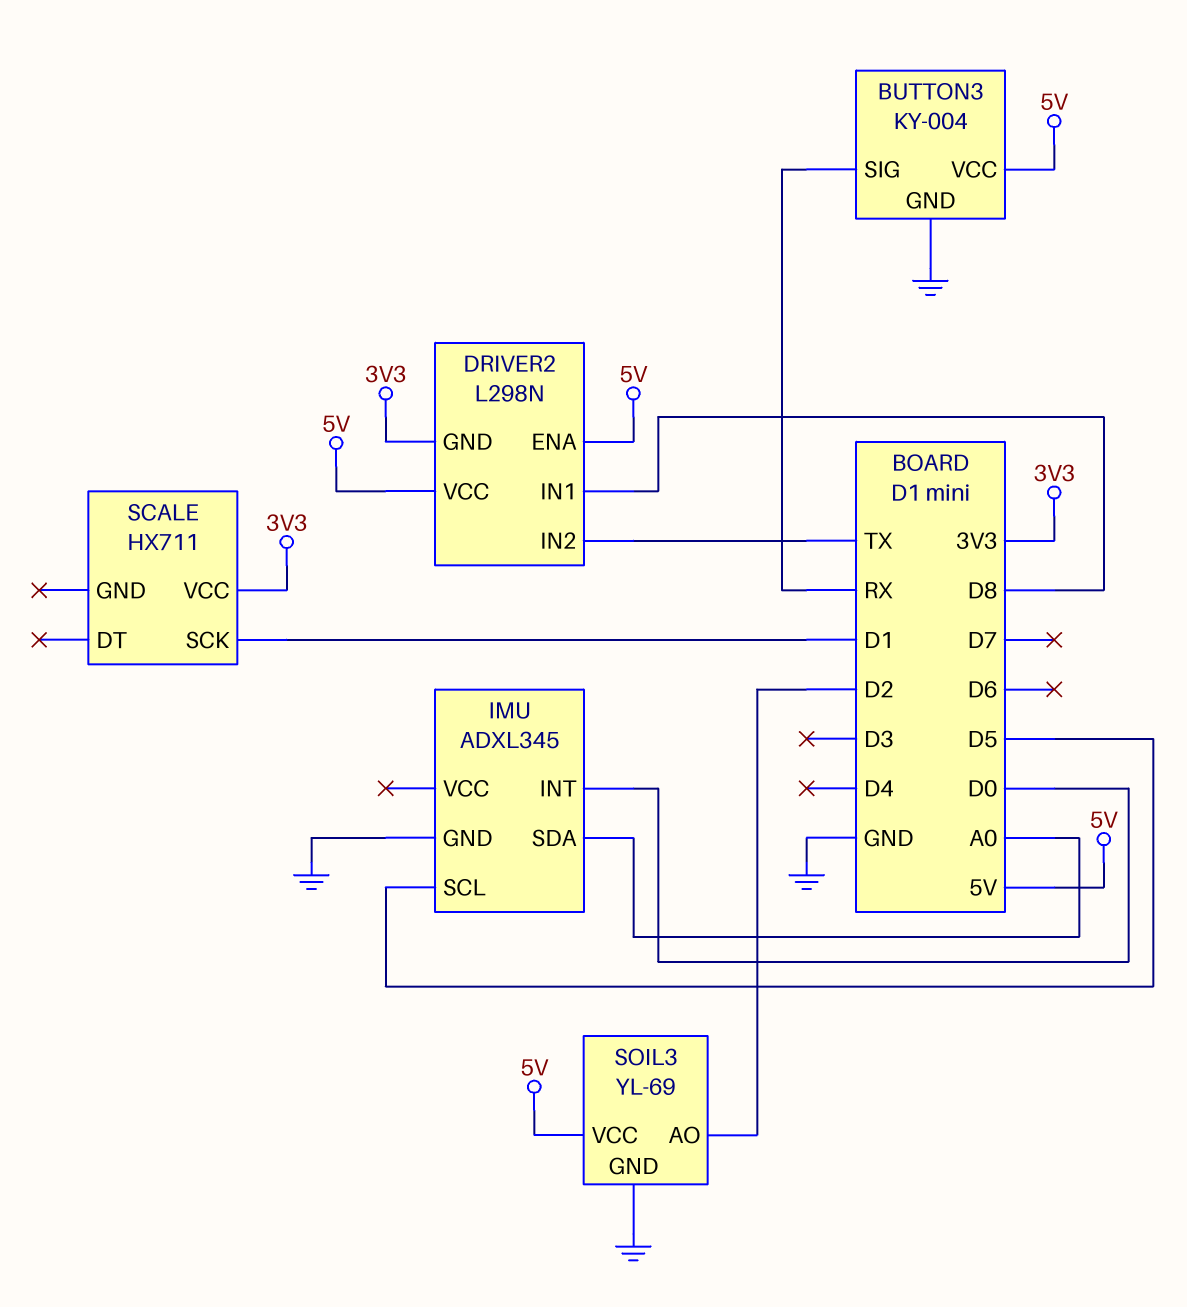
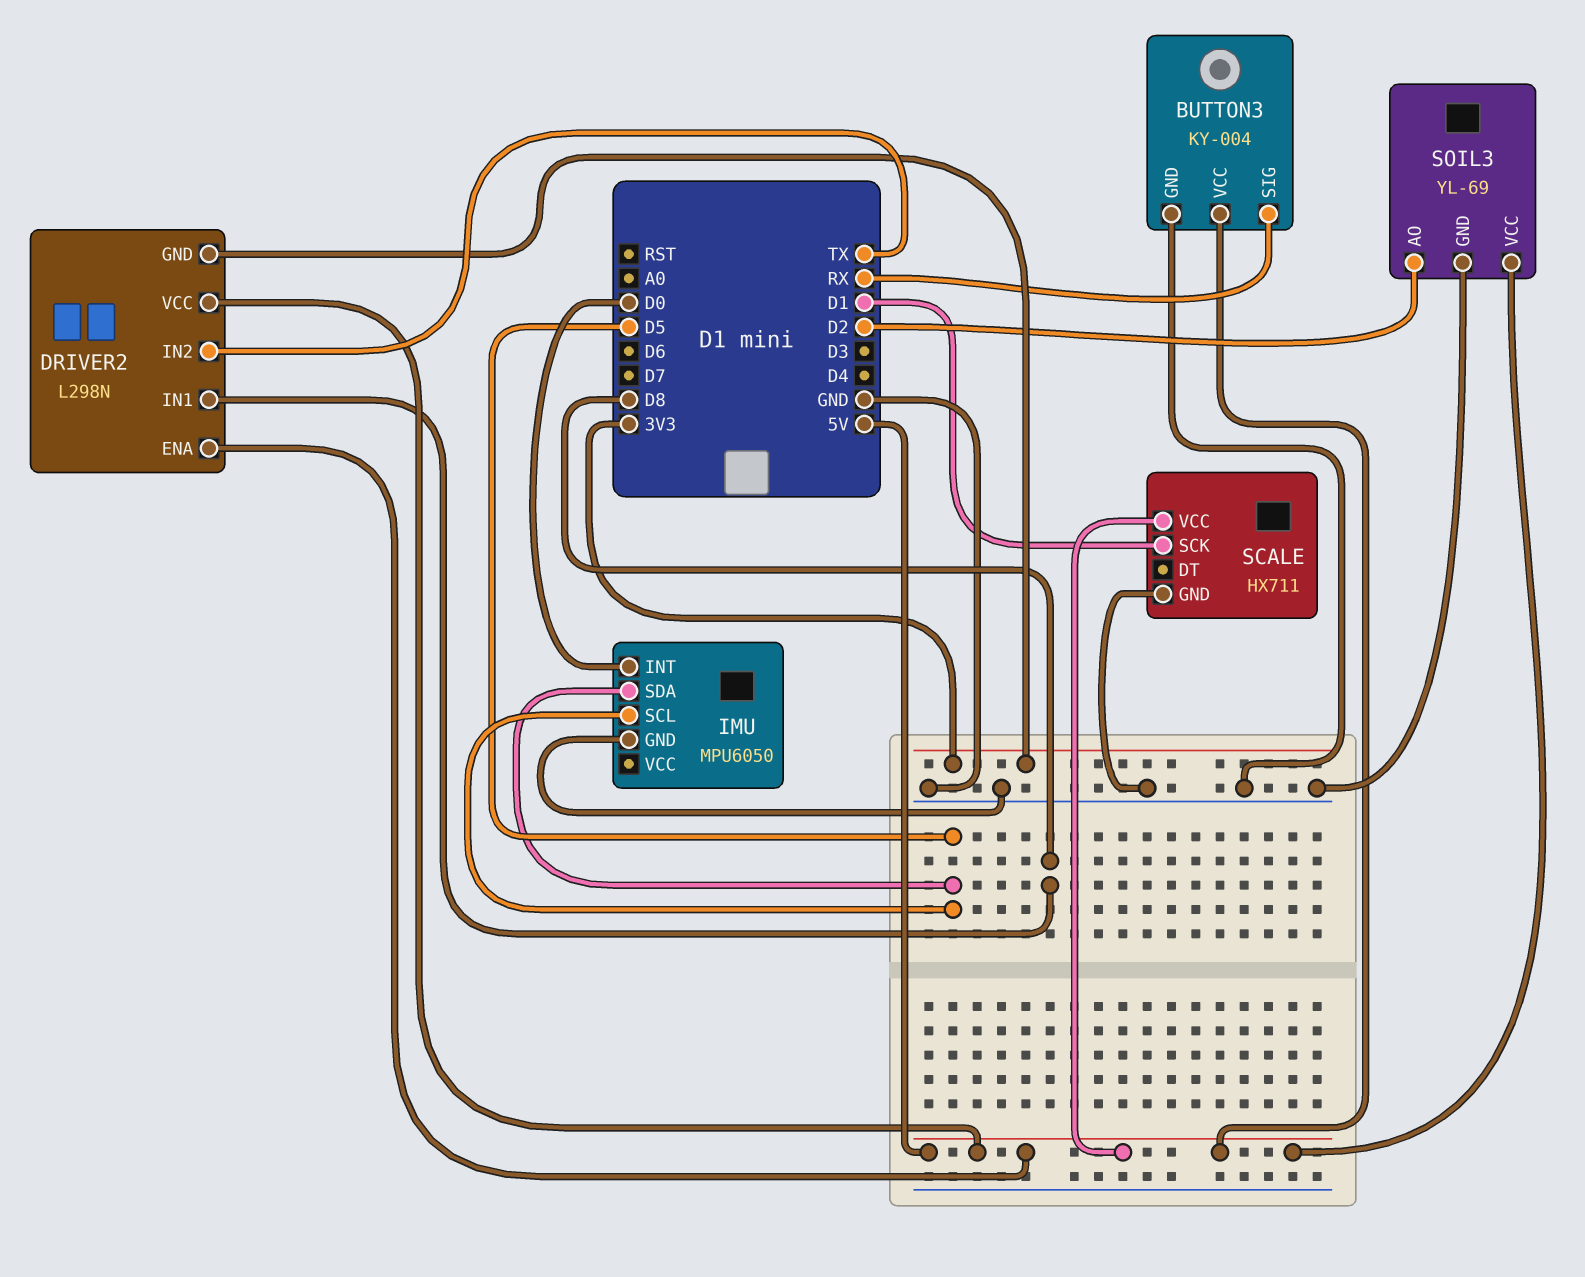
IMU: ADXL345 -> MPU6050
IMU pin SDA: A0 -> D5
SCALE pin GND: none -> GND
SCALE pin VCC: 3V3 -> 5V

